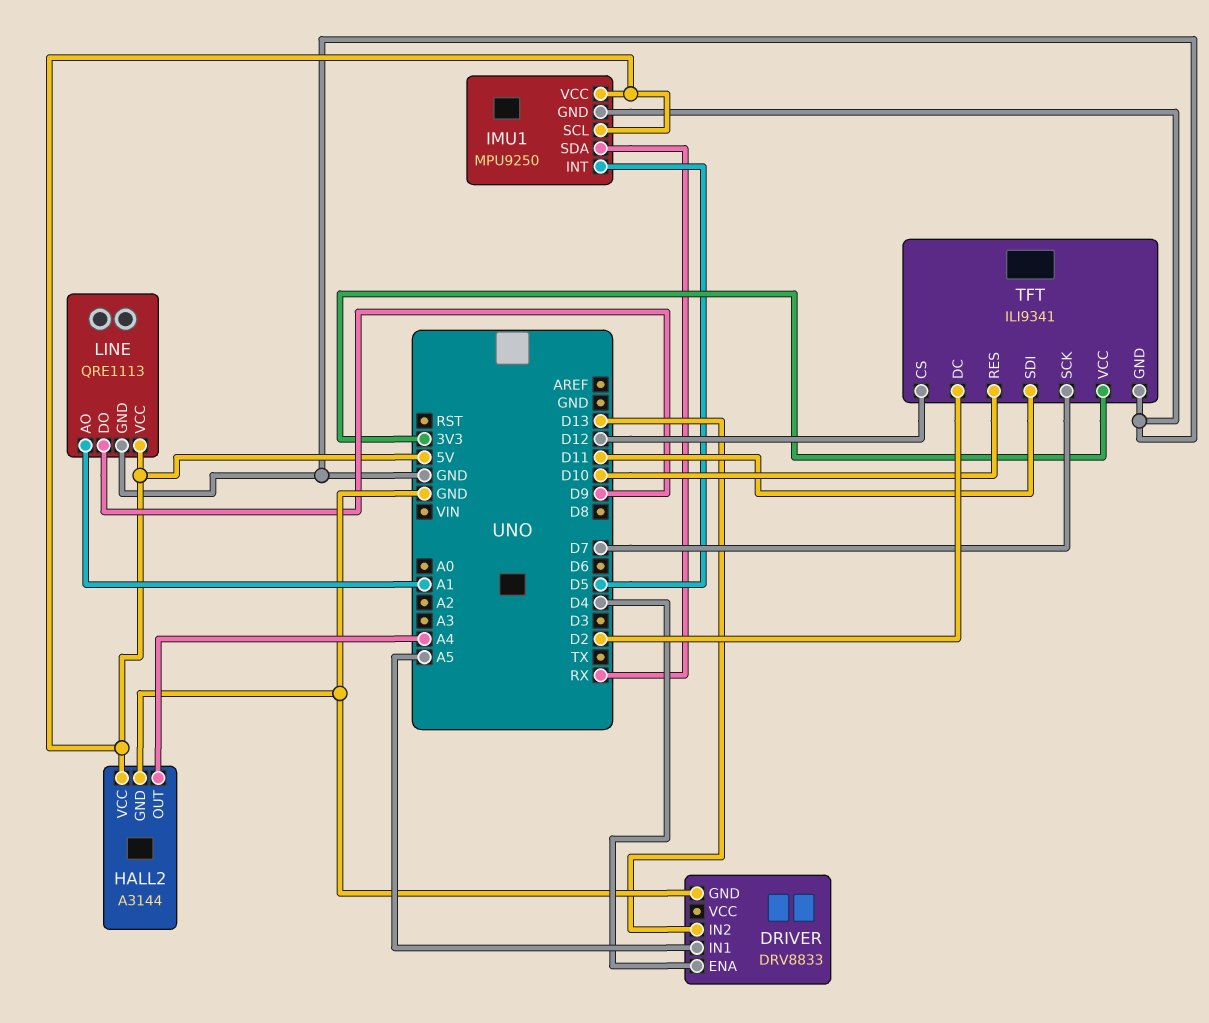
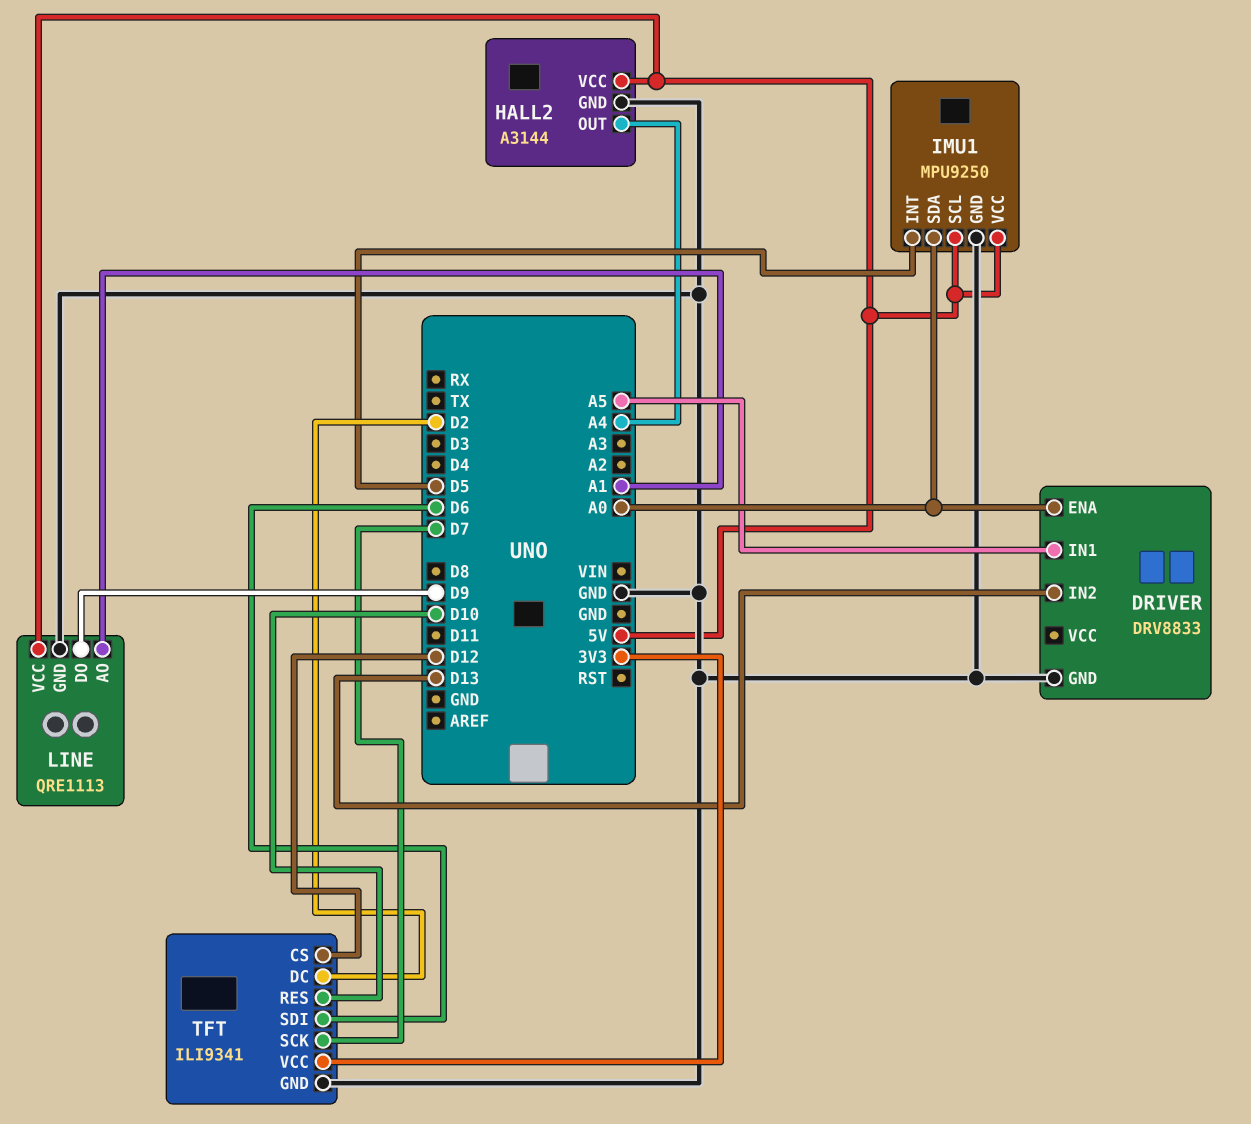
DRIVER pin ENA: D4 -> A0
IMU1 pin SDA: RX -> A0
TFT pin SDI: D11 -> D6

